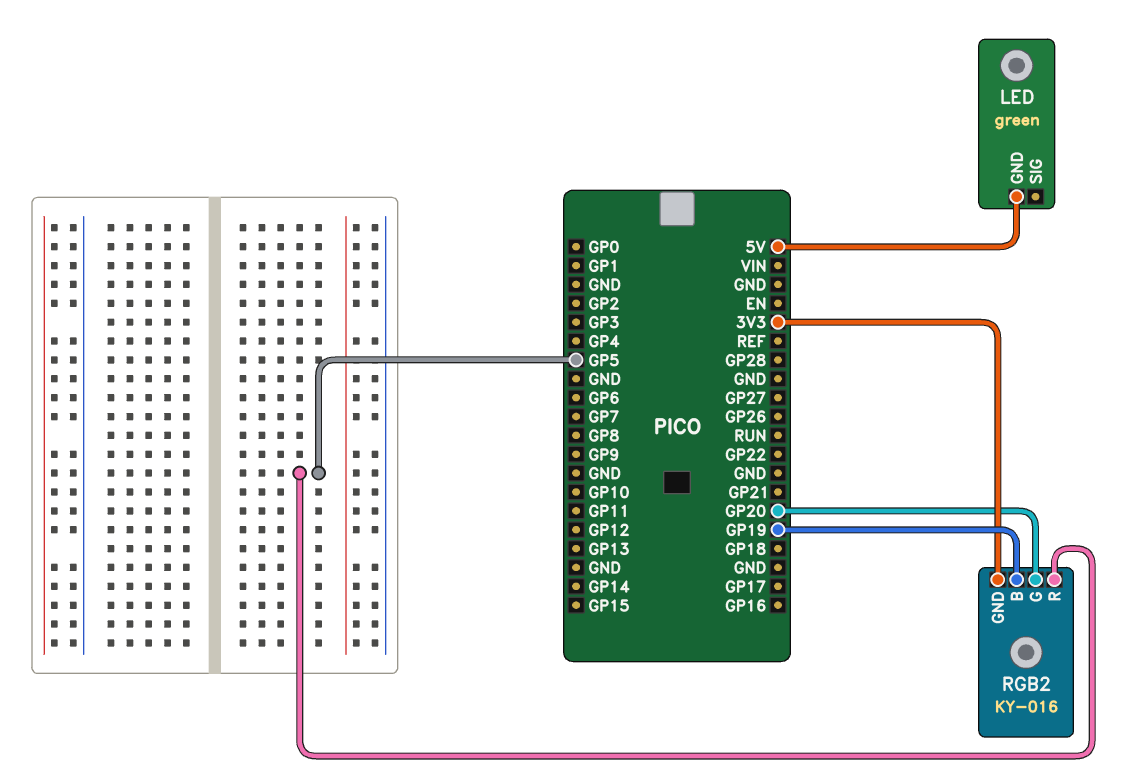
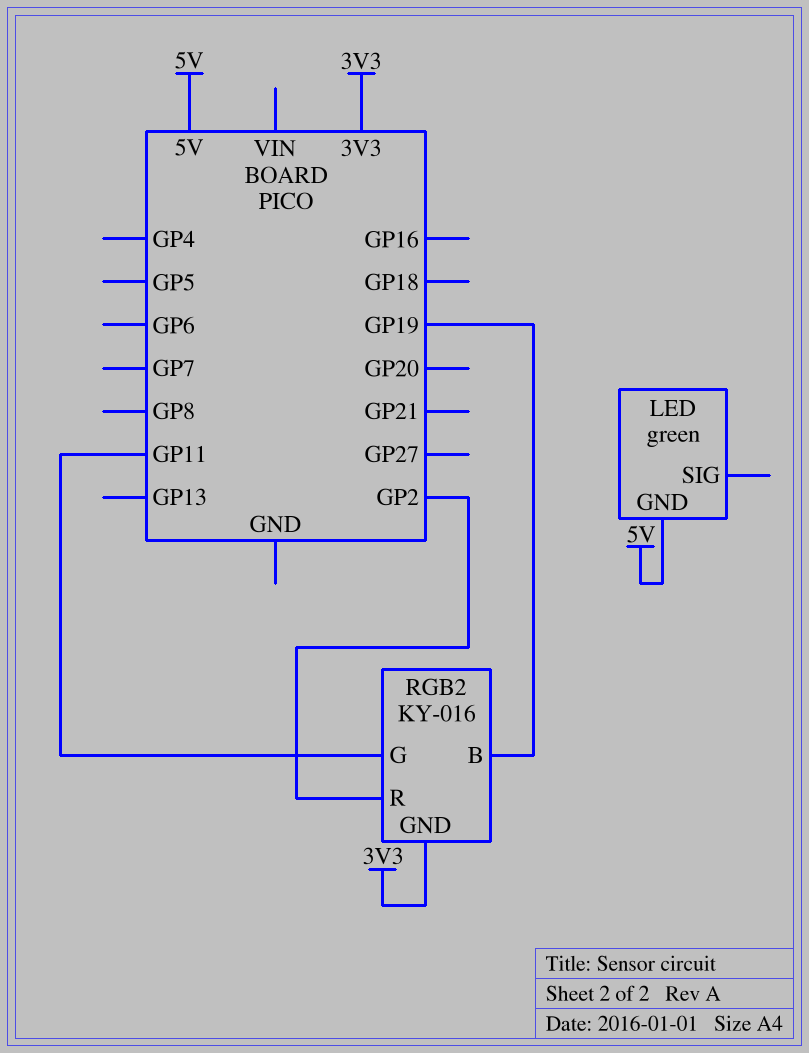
RGB2 pin G: GP20 -> GP11
RGB2 pin R: GP5 -> GP2

